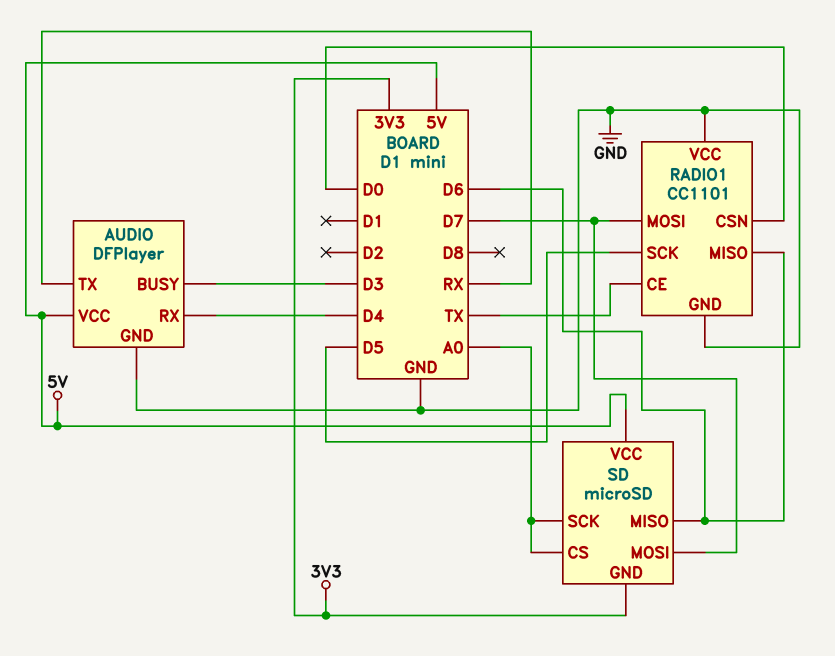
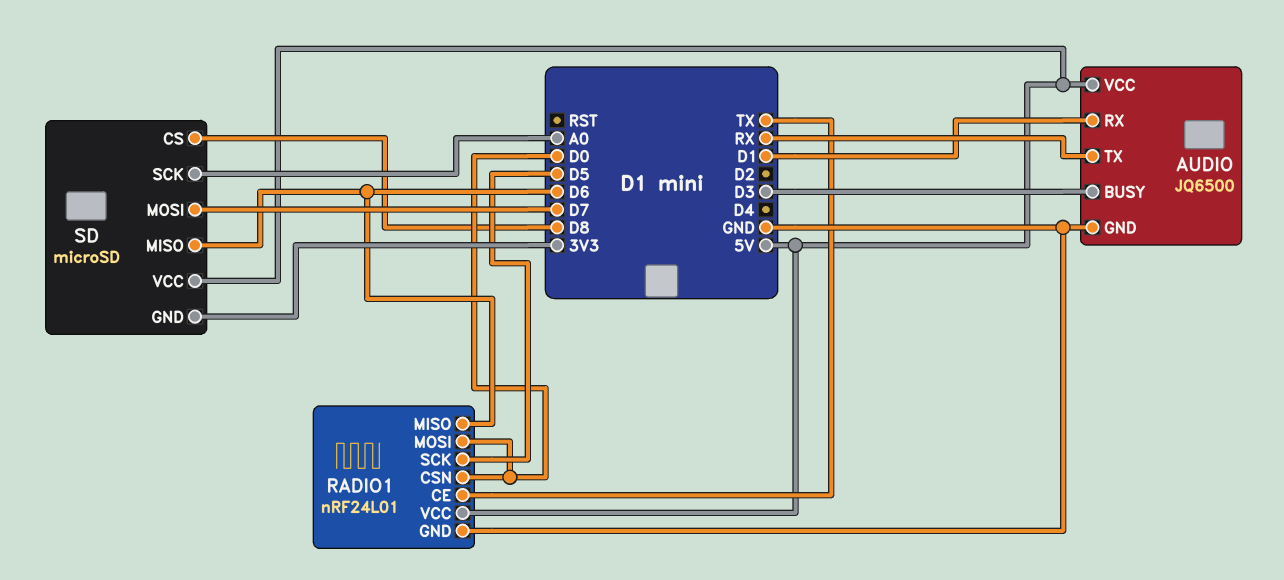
AUDIO: DFPlayer -> JQ6500
AUDIO pin RX: D4 -> D1
RADIO1: CC1101 -> nRF24L01
RADIO1 pin MOSI: D7 -> D0
RADIO1 pin VCC: GND -> 5V
SD pin CS: A0 -> D8

